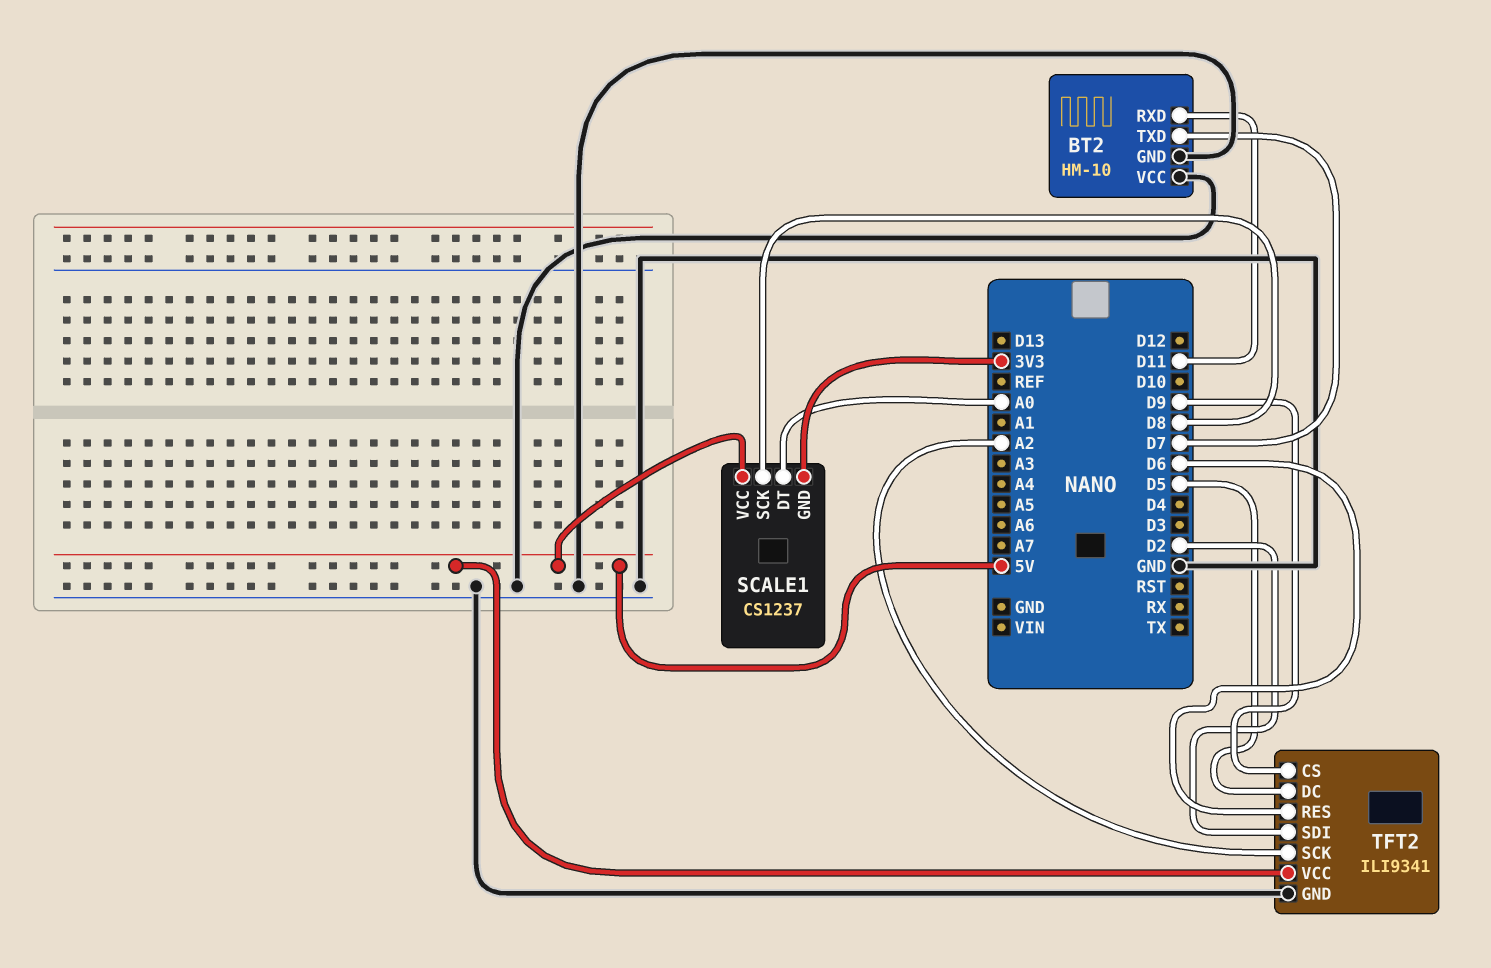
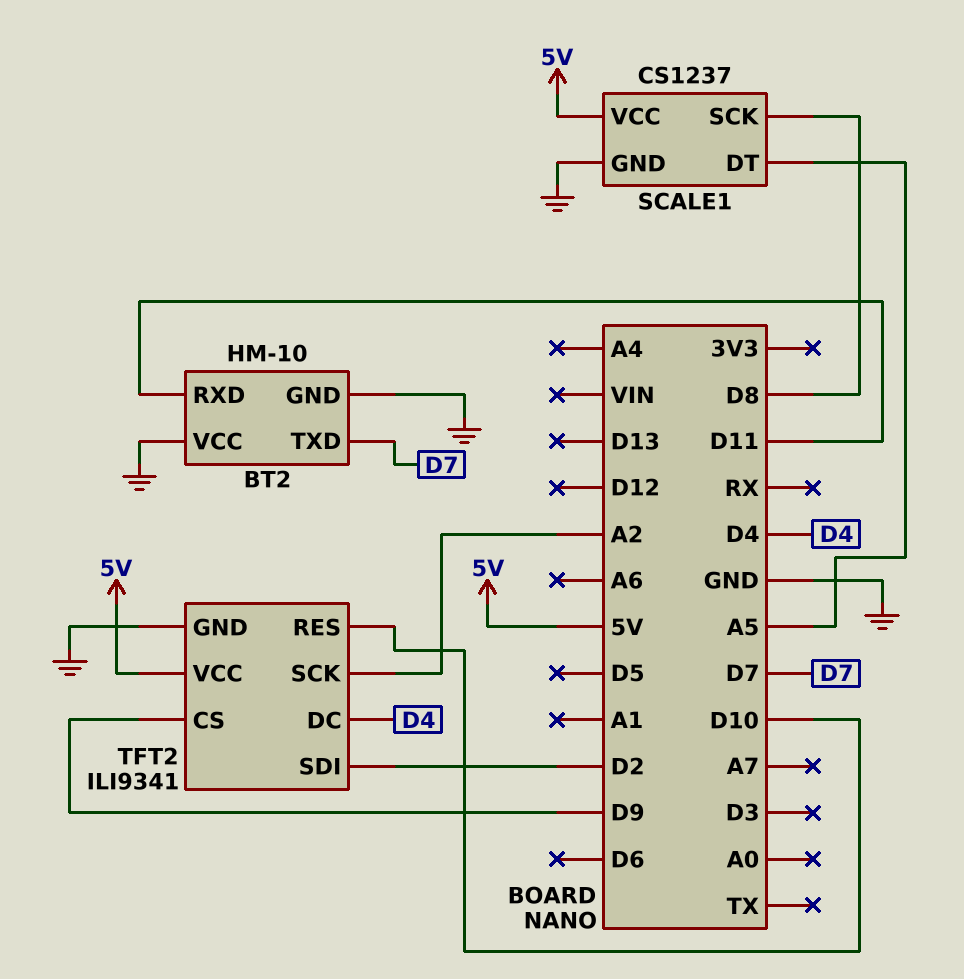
SCALE1 pin DT: A0 -> A5
SCALE1 pin GND: 3V3 -> GND
TFT2 pin DC: D5 -> D4
TFT2 pin RES: D6 -> D10

